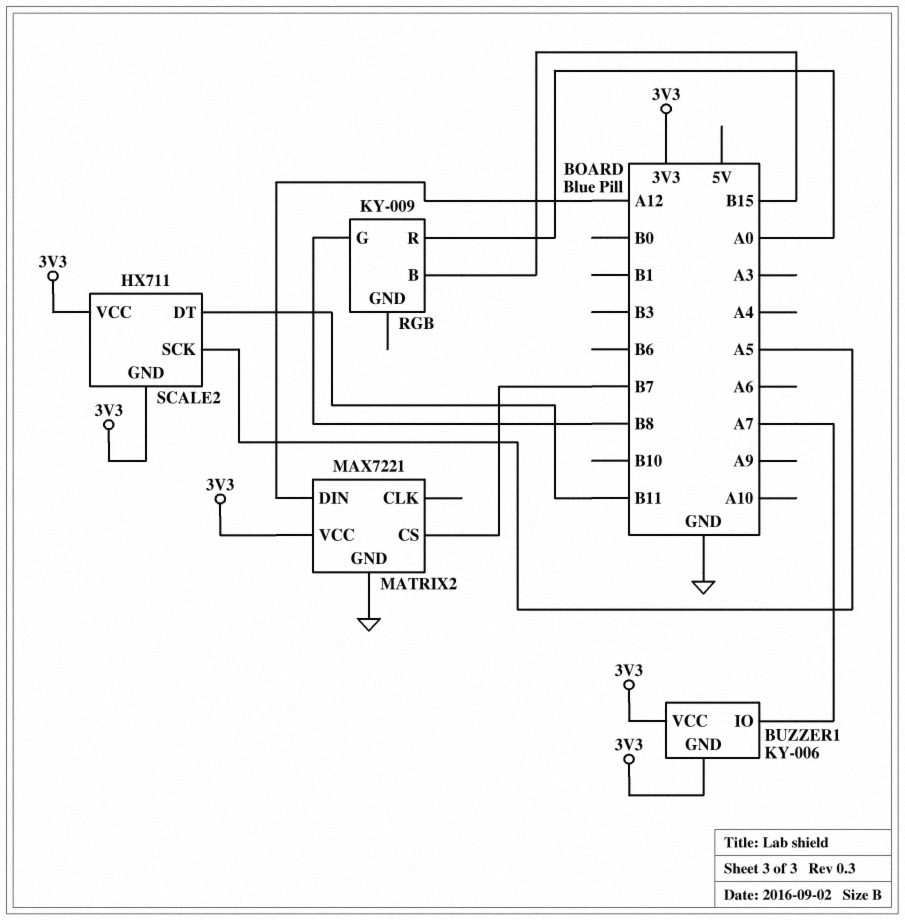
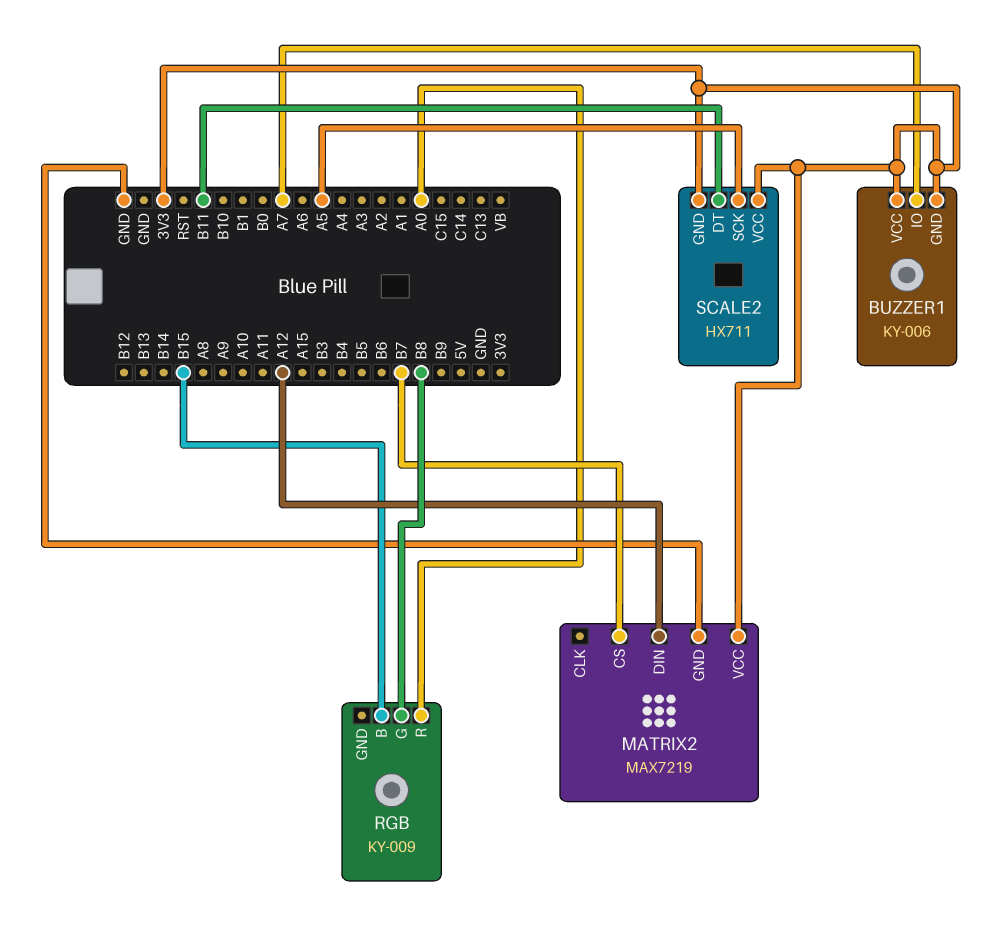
MATRIX2: MAX7221 -> MAX7219

